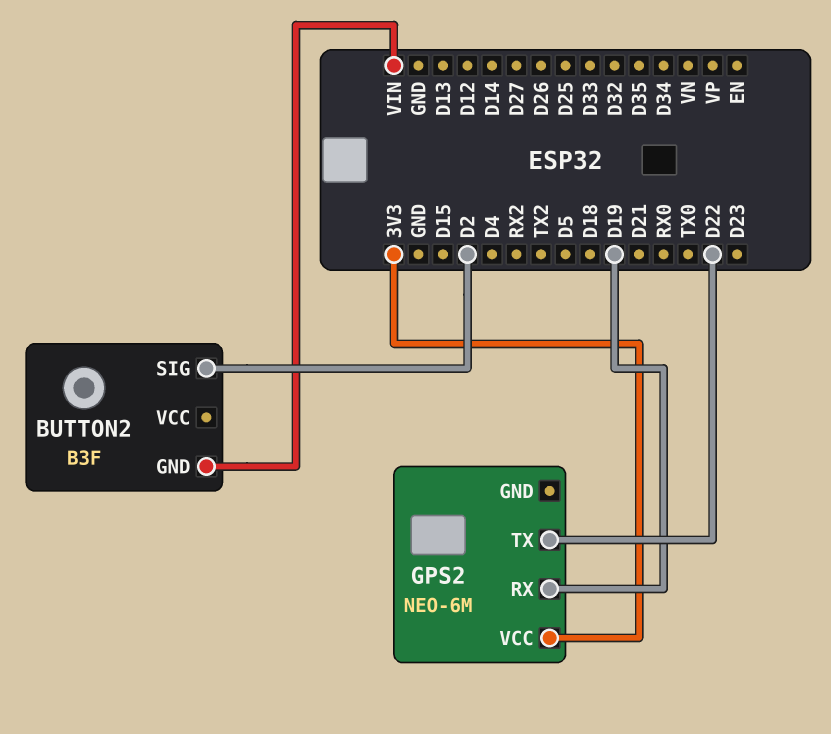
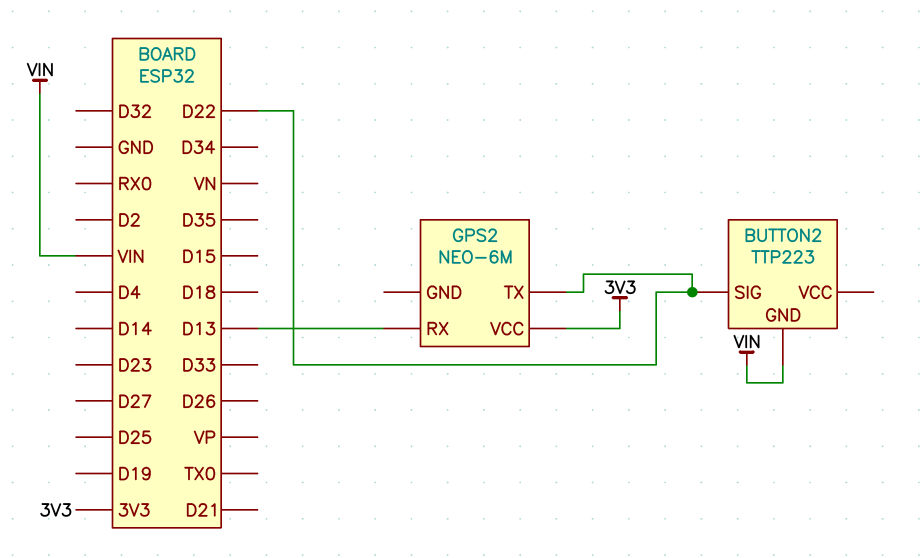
BUTTON2: B3F -> TTP223
BUTTON2 pin SIG: D2 -> D22
GPS2 pin RX: D19 -> D13

